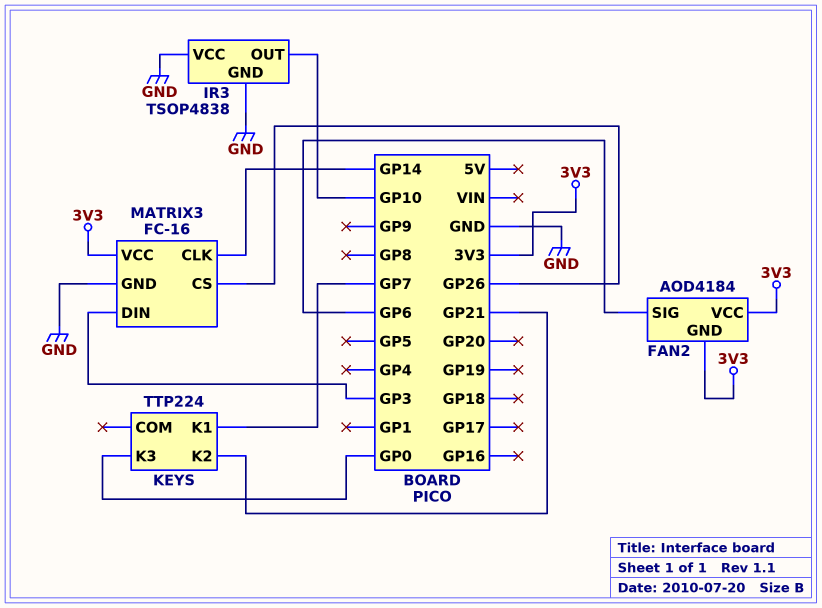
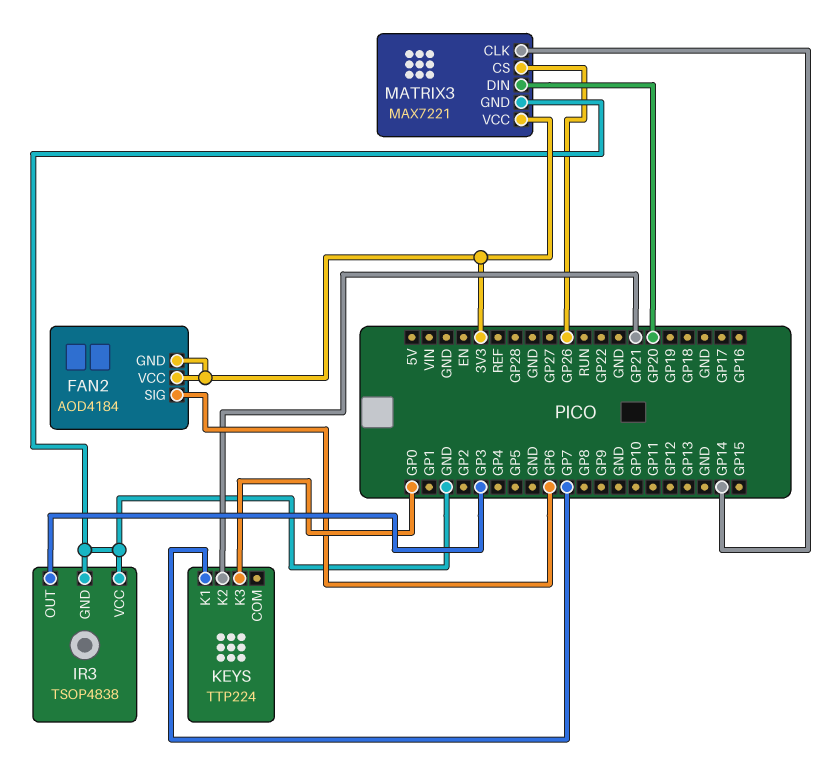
IR3 pin OUT: GP10 -> GP3
MATRIX3: FC-16 -> MAX7221
MATRIX3 pin DIN: GP3 -> GP20

